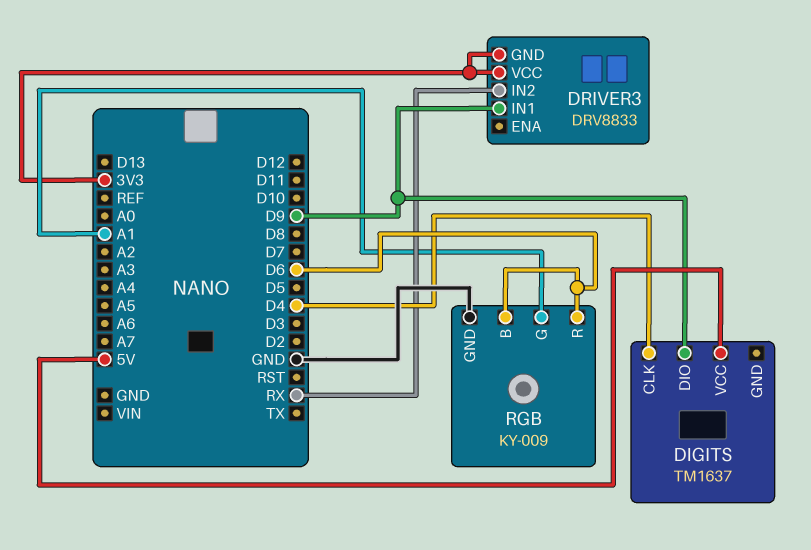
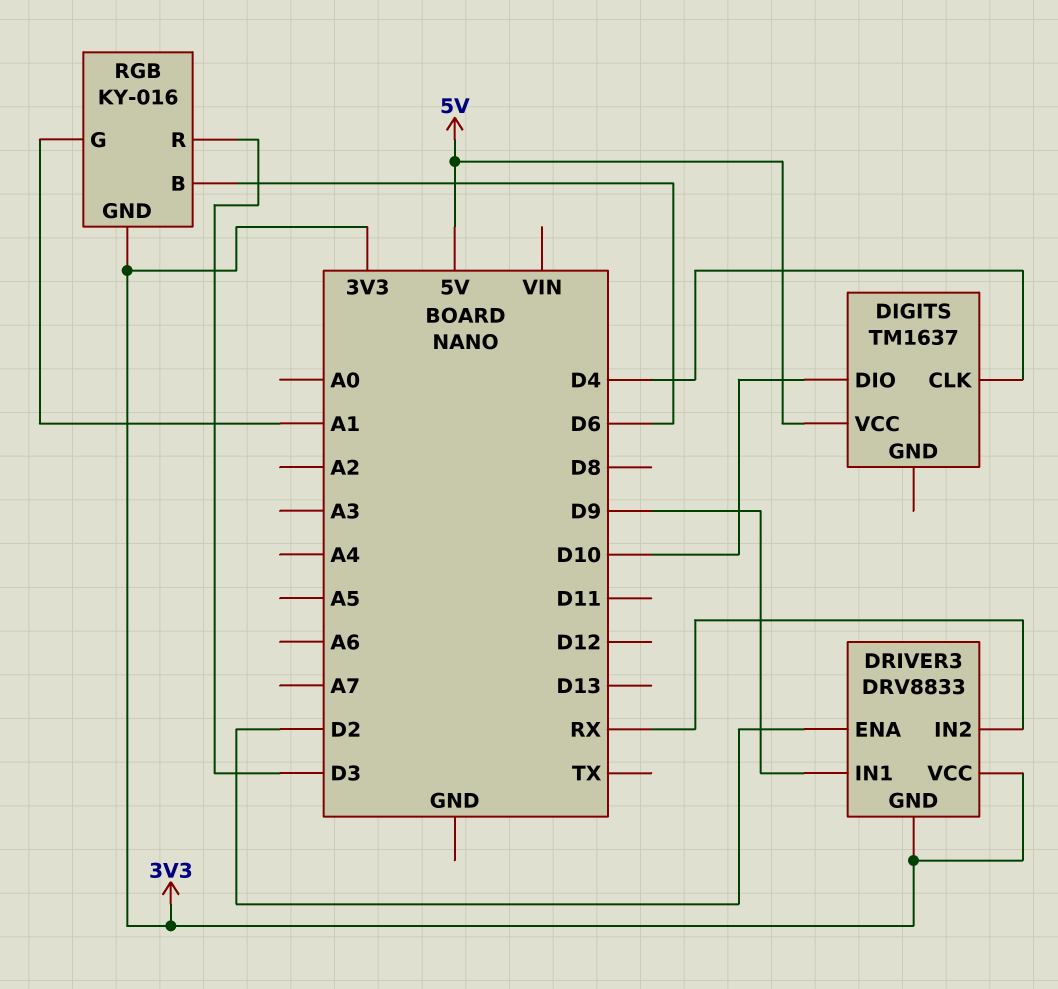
DIGITS pin DIO: D9 -> D10
DRIVER3 pin ENA: none -> D2
RGB: KY-009 -> KY-016
RGB pin GND: GND -> 3V3
RGB pin R: D6 -> D3

